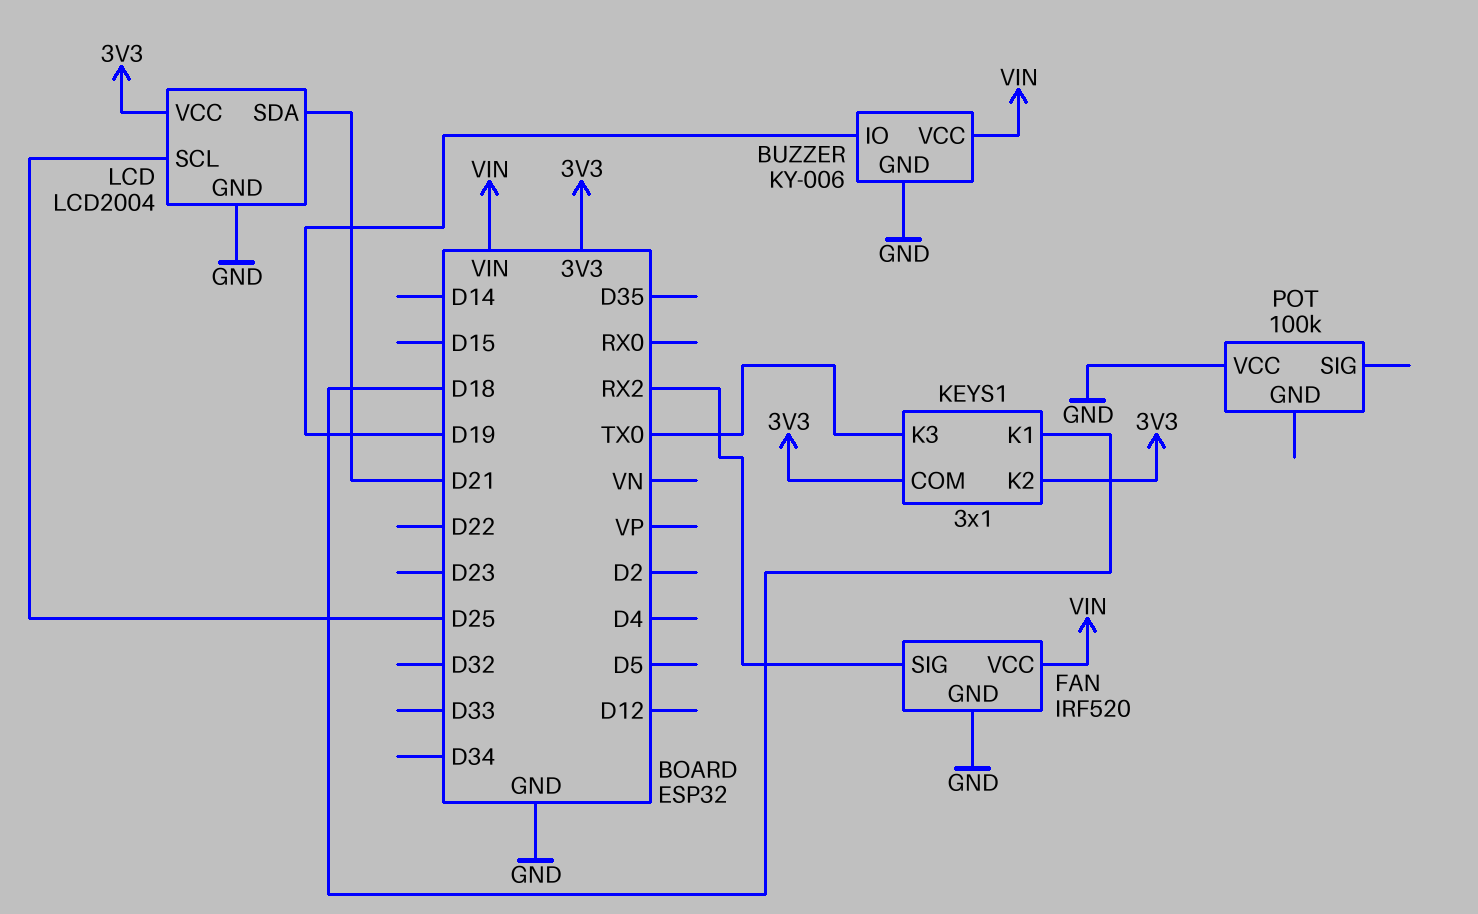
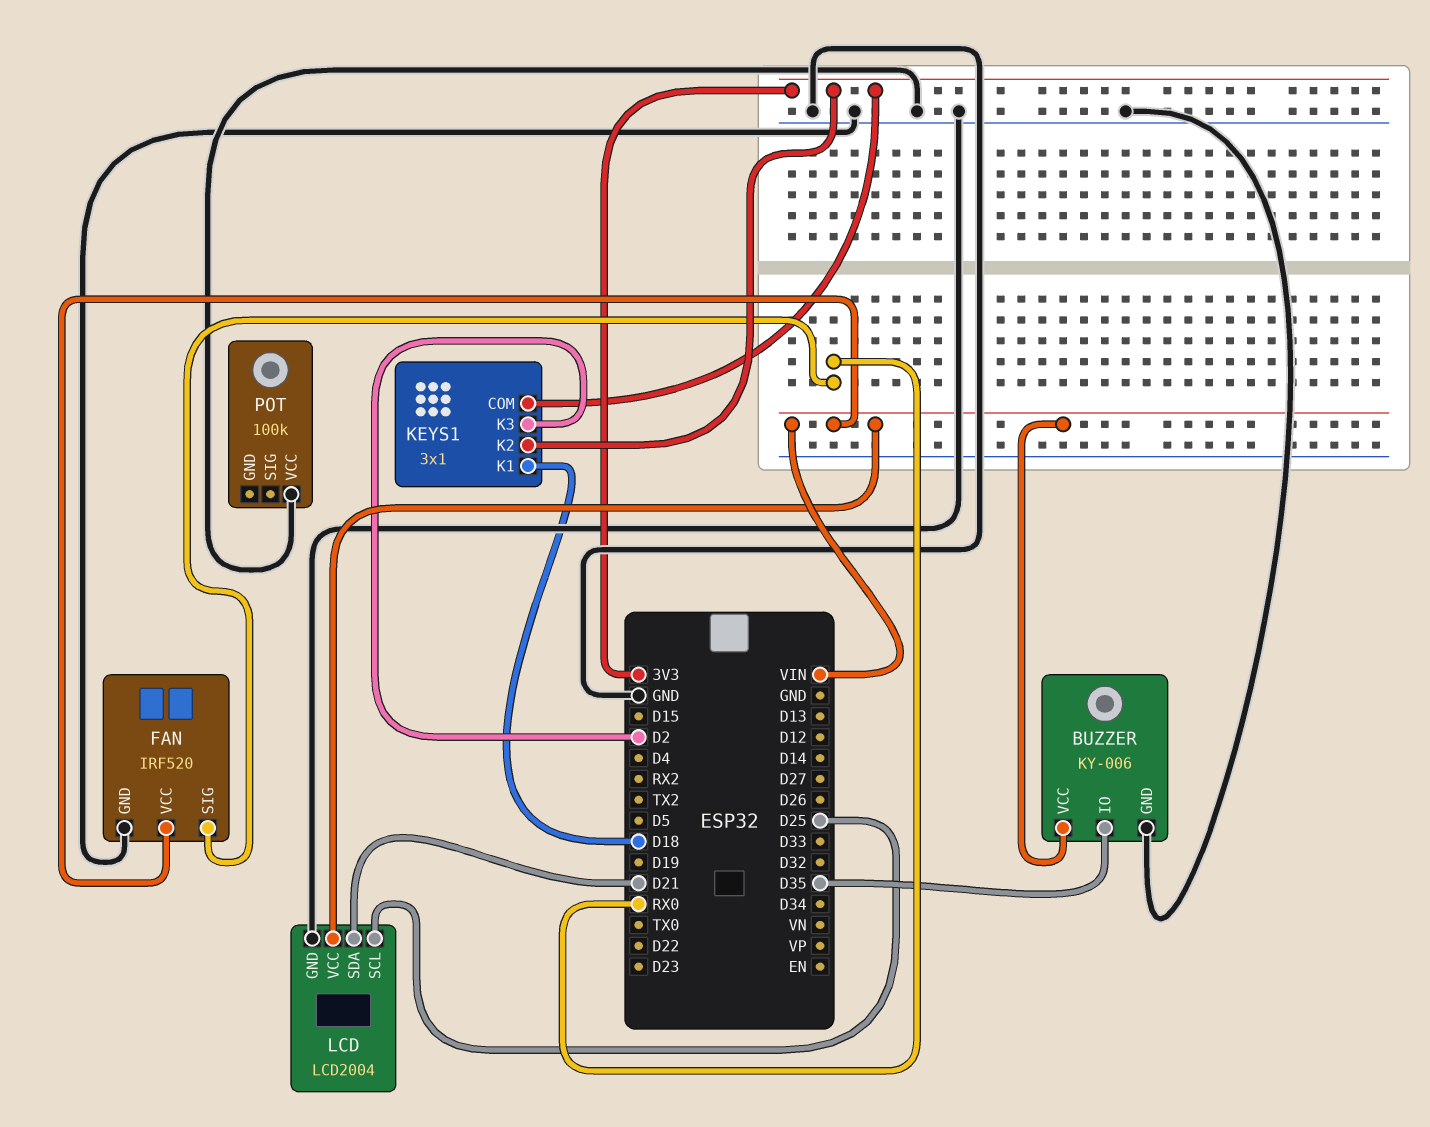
BUZZER pin IO: D19 -> D35
FAN pin SIG: RX2 -> RX0
KEYS1 pin K3: TX0 -> D2
LCD pin VCC: 3V3 -> VIN

